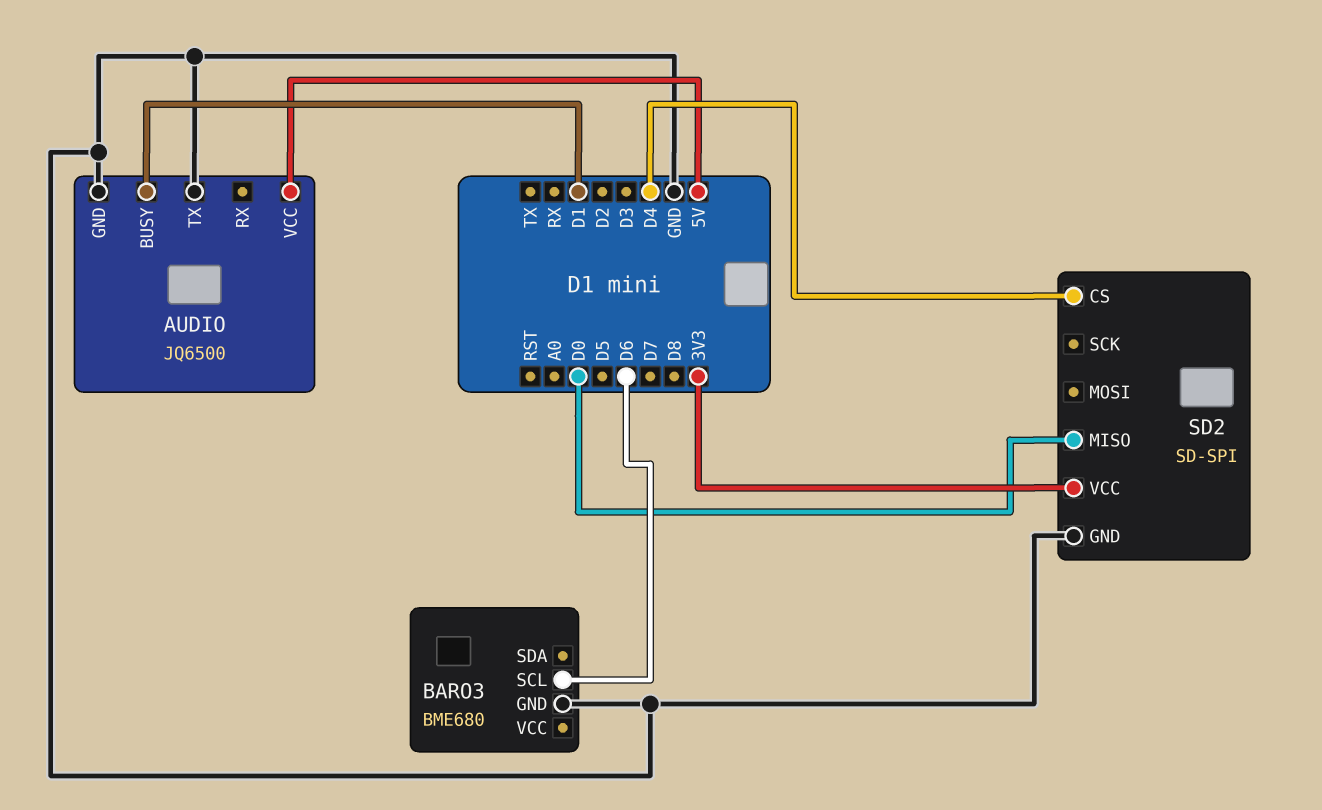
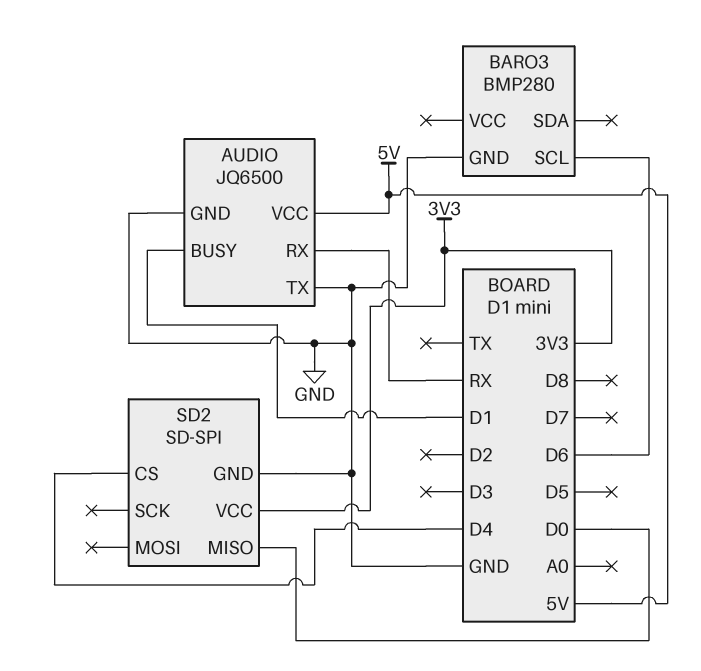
AUDIO pin RX: none -> RX
BARO3: BME680 -> BMP280

